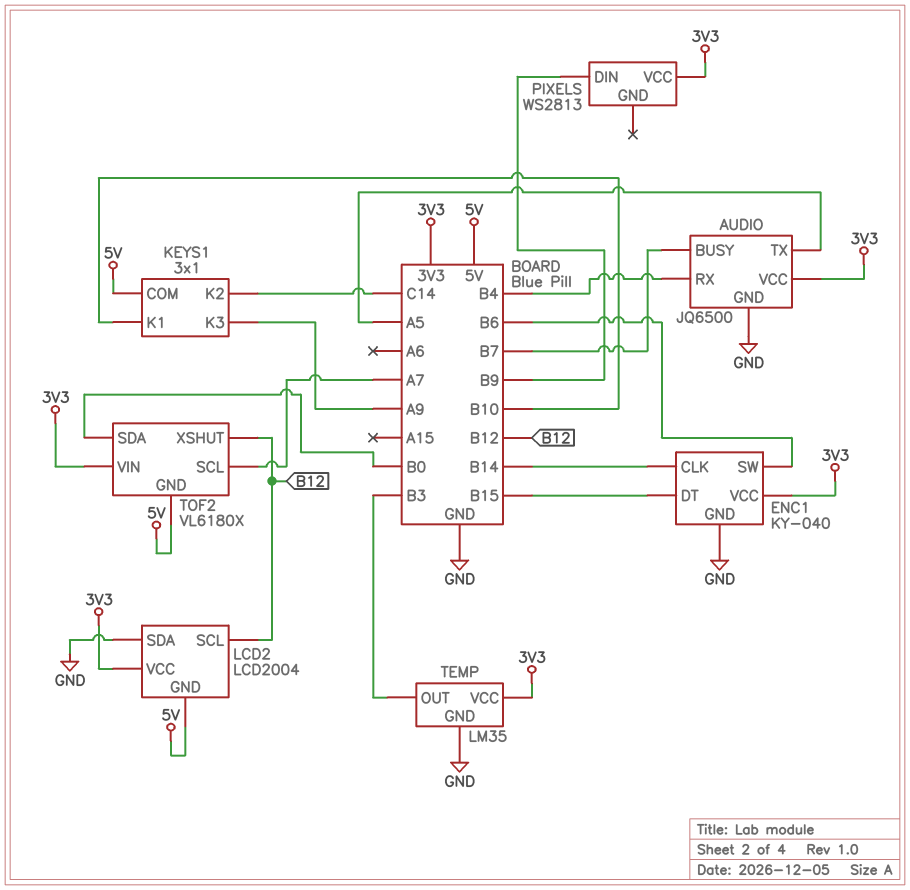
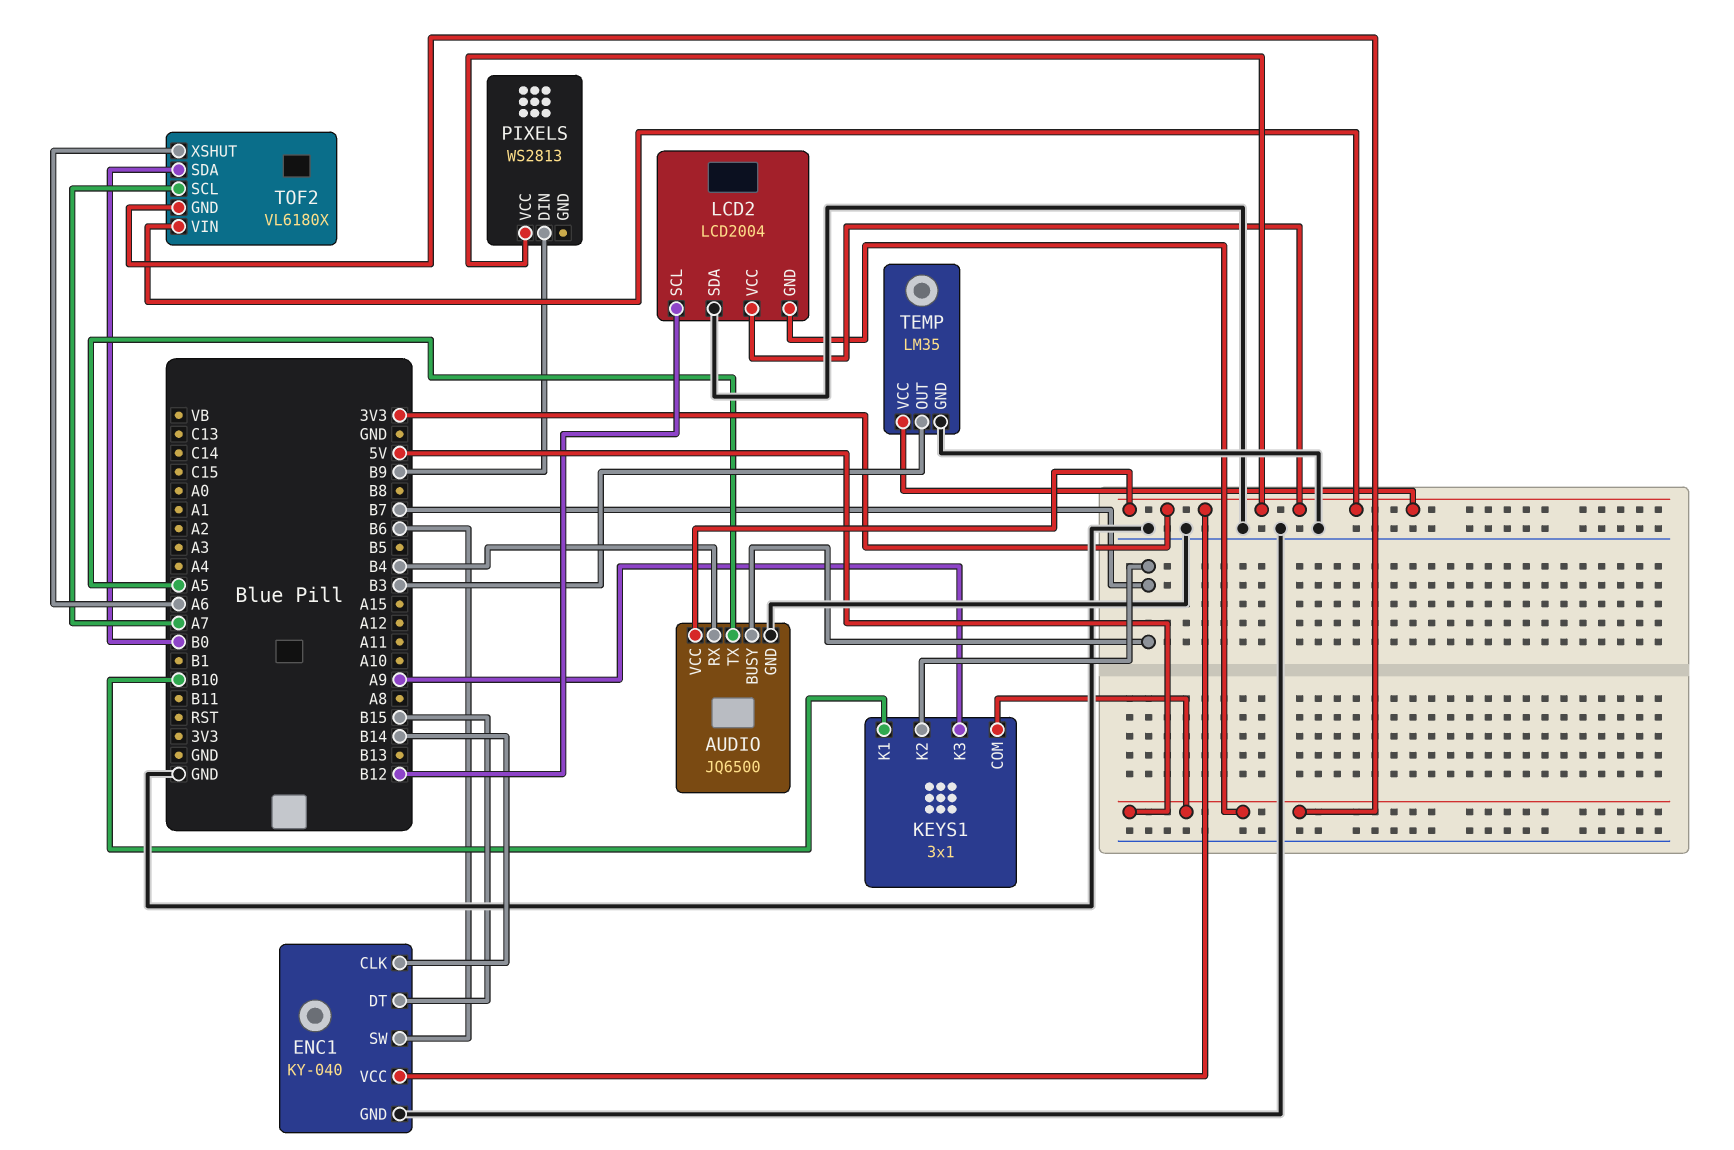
KEYS1 pin K2: C14 -> B7
TOF2 pin XSHUT: B12 -> A6

